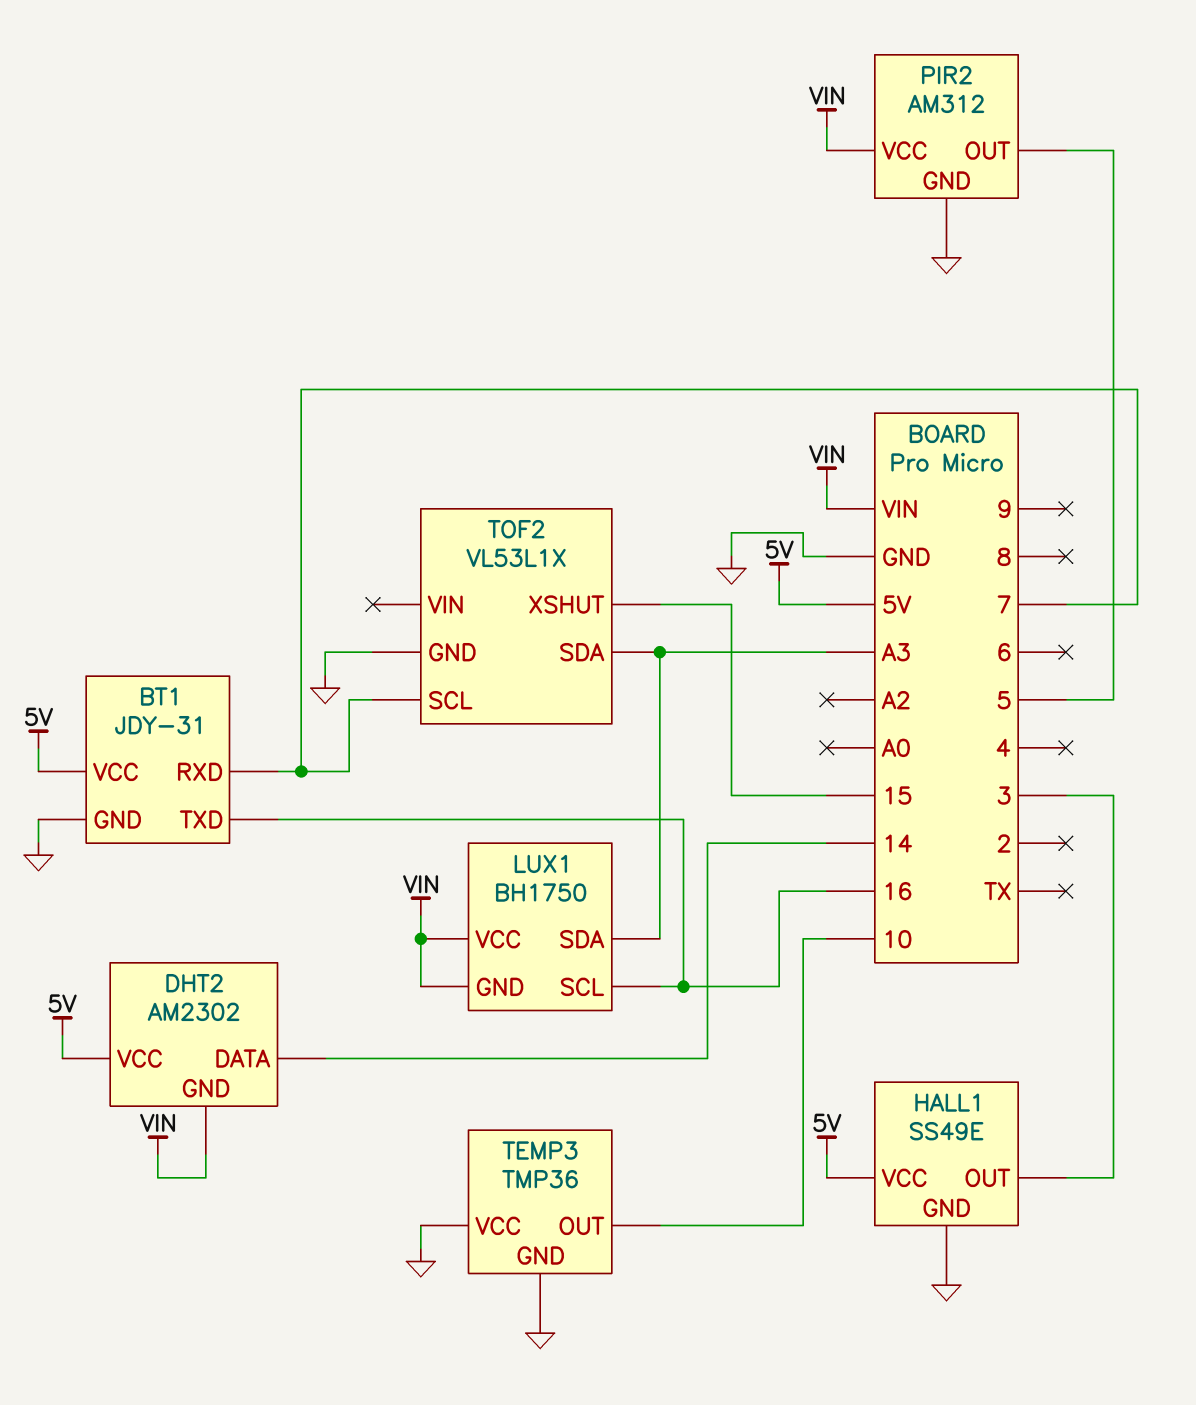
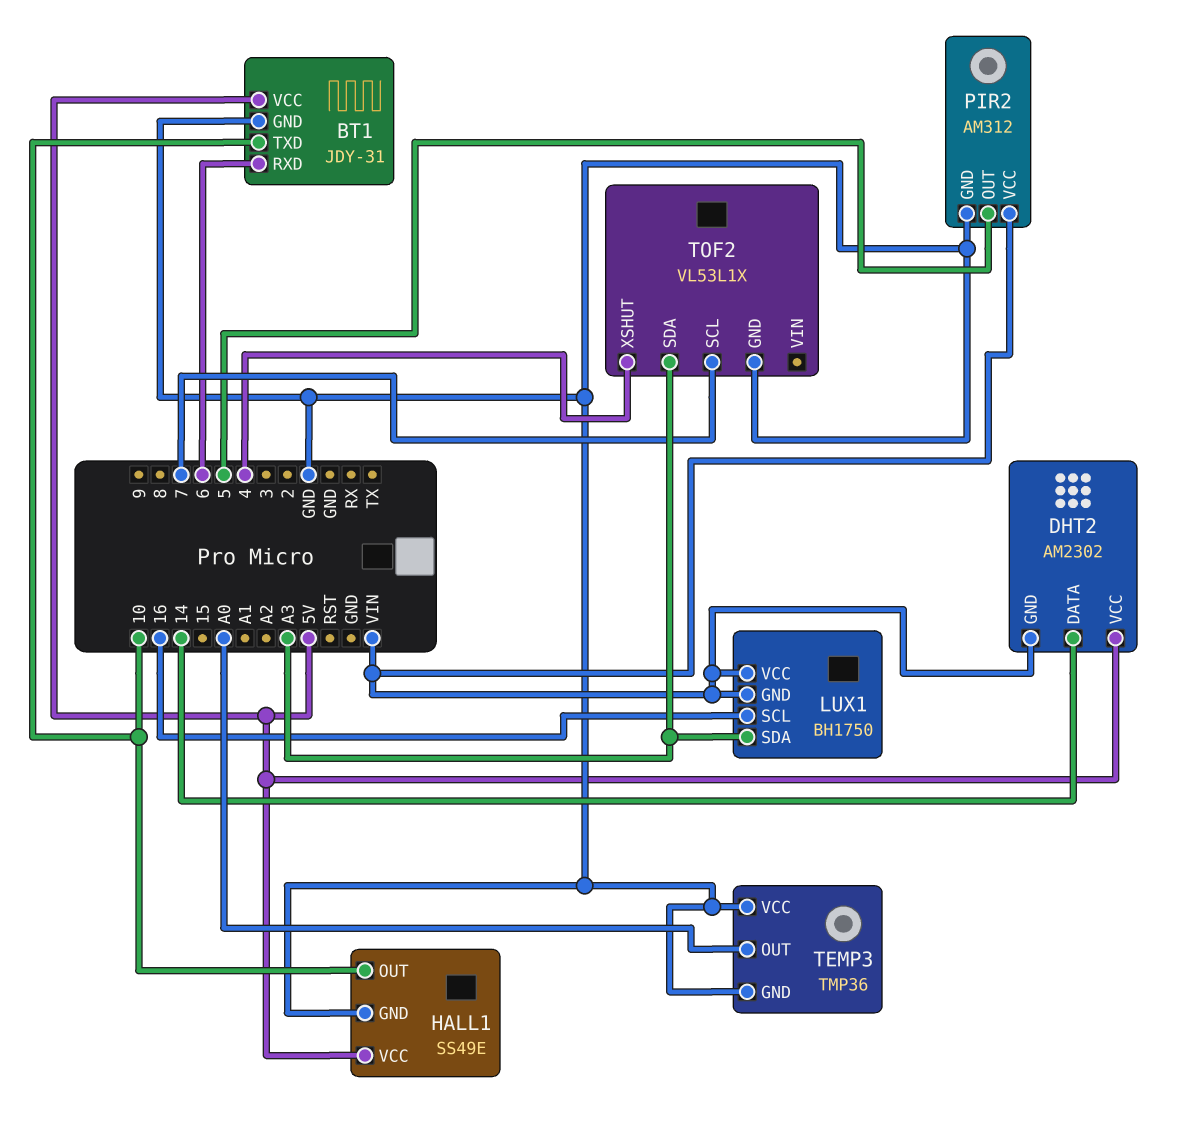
BT1 pin RXD: 7 -> 6
BT1 pin TXD: 16 -> 10
HALL1 pin OUT: 3 -> 10
TEMP3 pin OUT: 10 -> A0
TOF2 pin XSHUT: 15 -> 4

